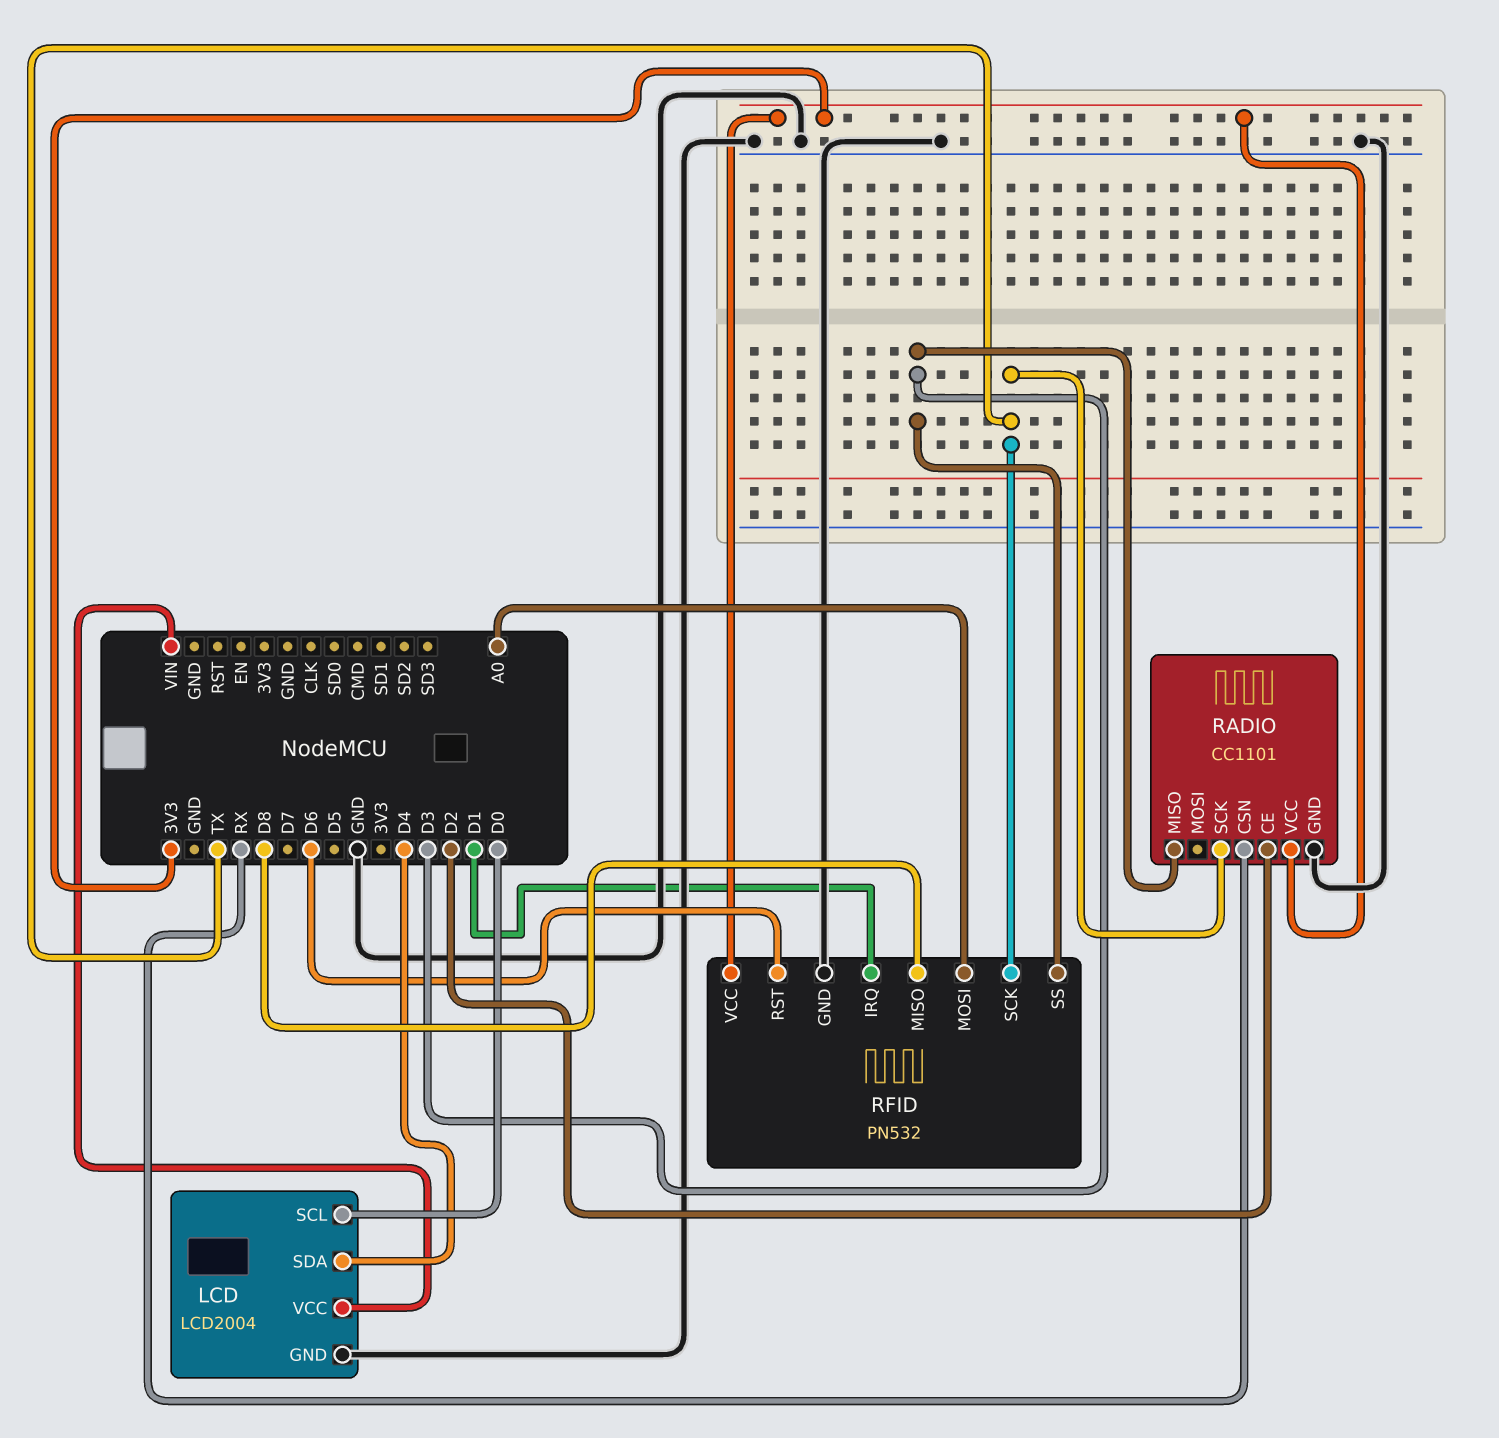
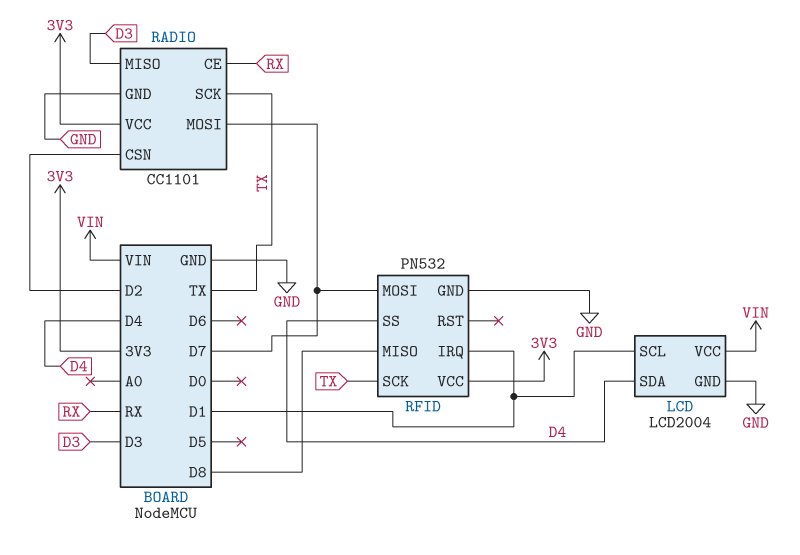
LCD pin SCL: D0 -> D1
RADIO pin CE: D2 -> RX
RADIO pin CSN: RX -> D2
RADIO pin MOSI: none -> D7
RFID pin MOSI: A0 -> D7
RFID pin RST: D6 -> none
RFID pin SS: D3 -> D4

